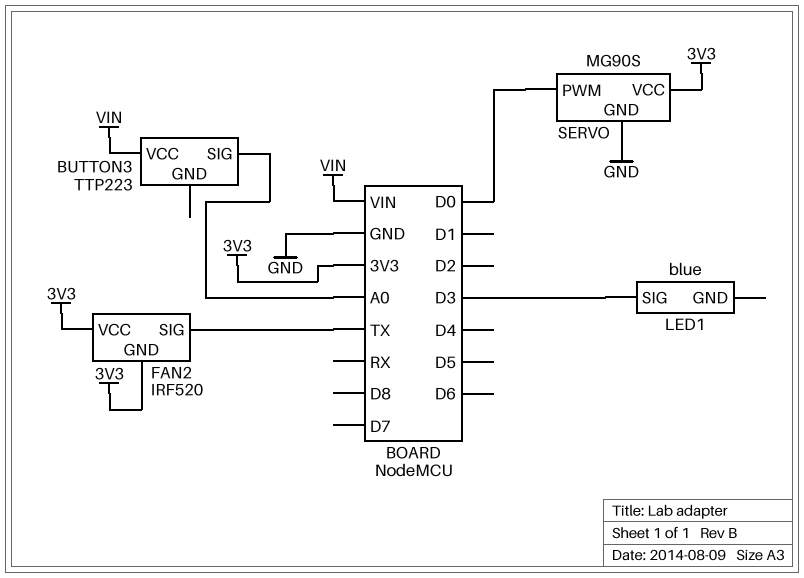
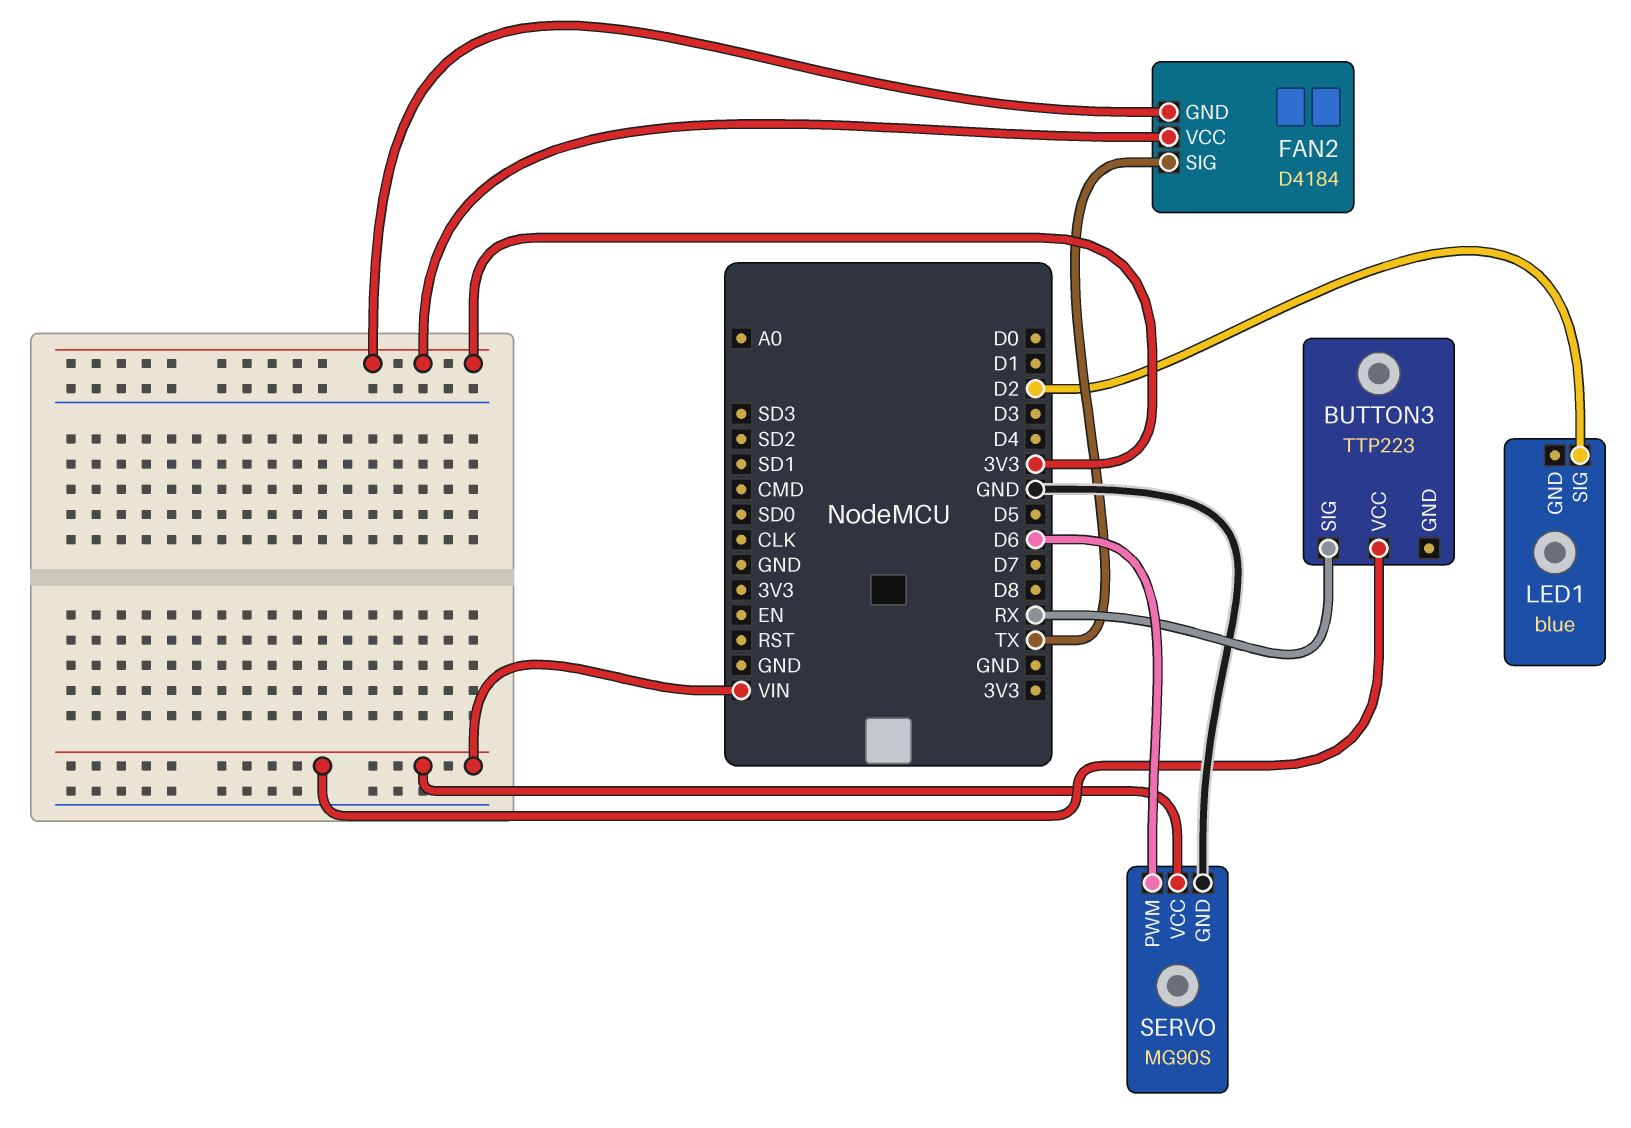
BUTTON3 pin SIG: A0 -> RX
FAN2: IRF520 -> D4184
LED1 pin SIG: D3 -> D2
SERVO pin PWM: D0 -> D6
SERVO pin VCC: 3V3 -> VIN

